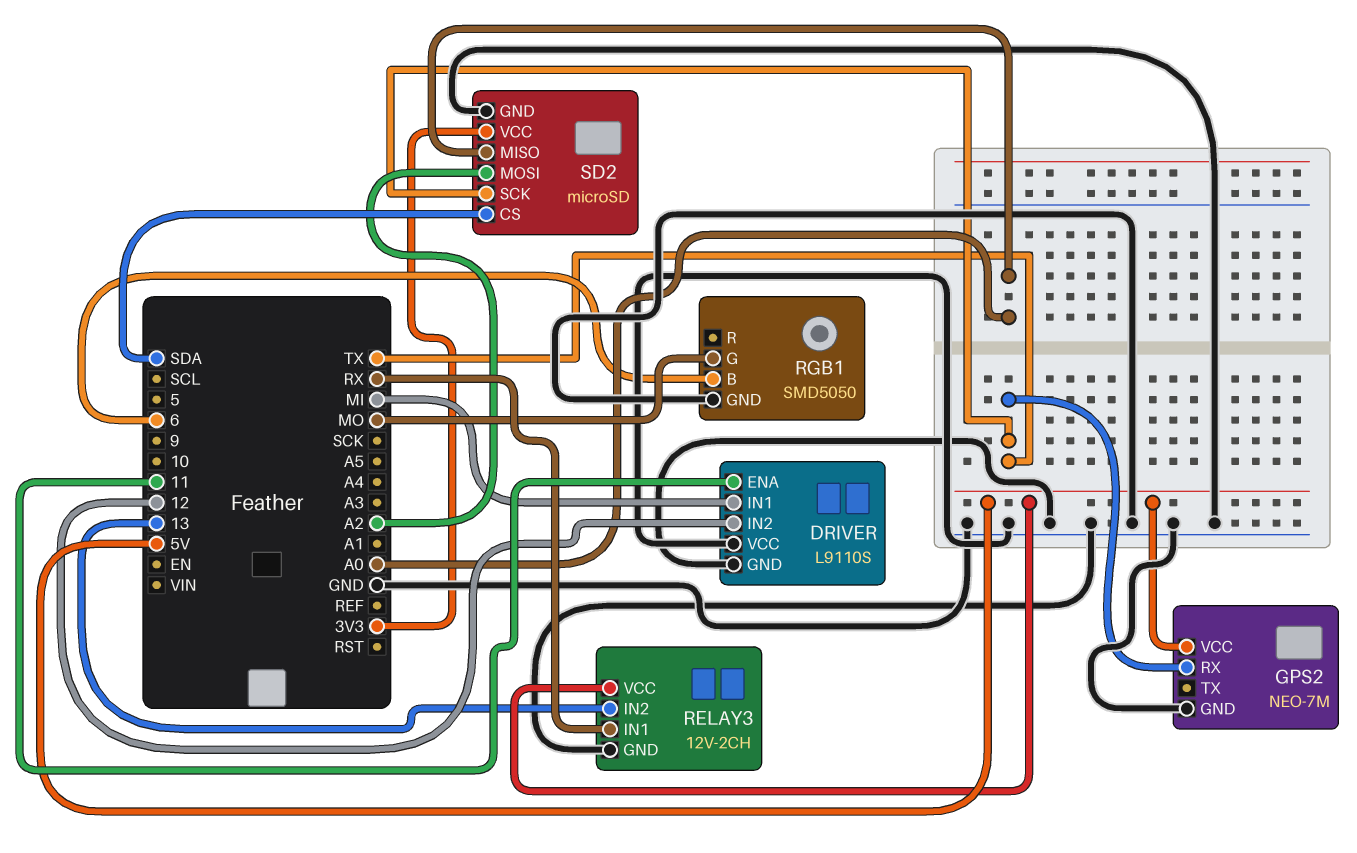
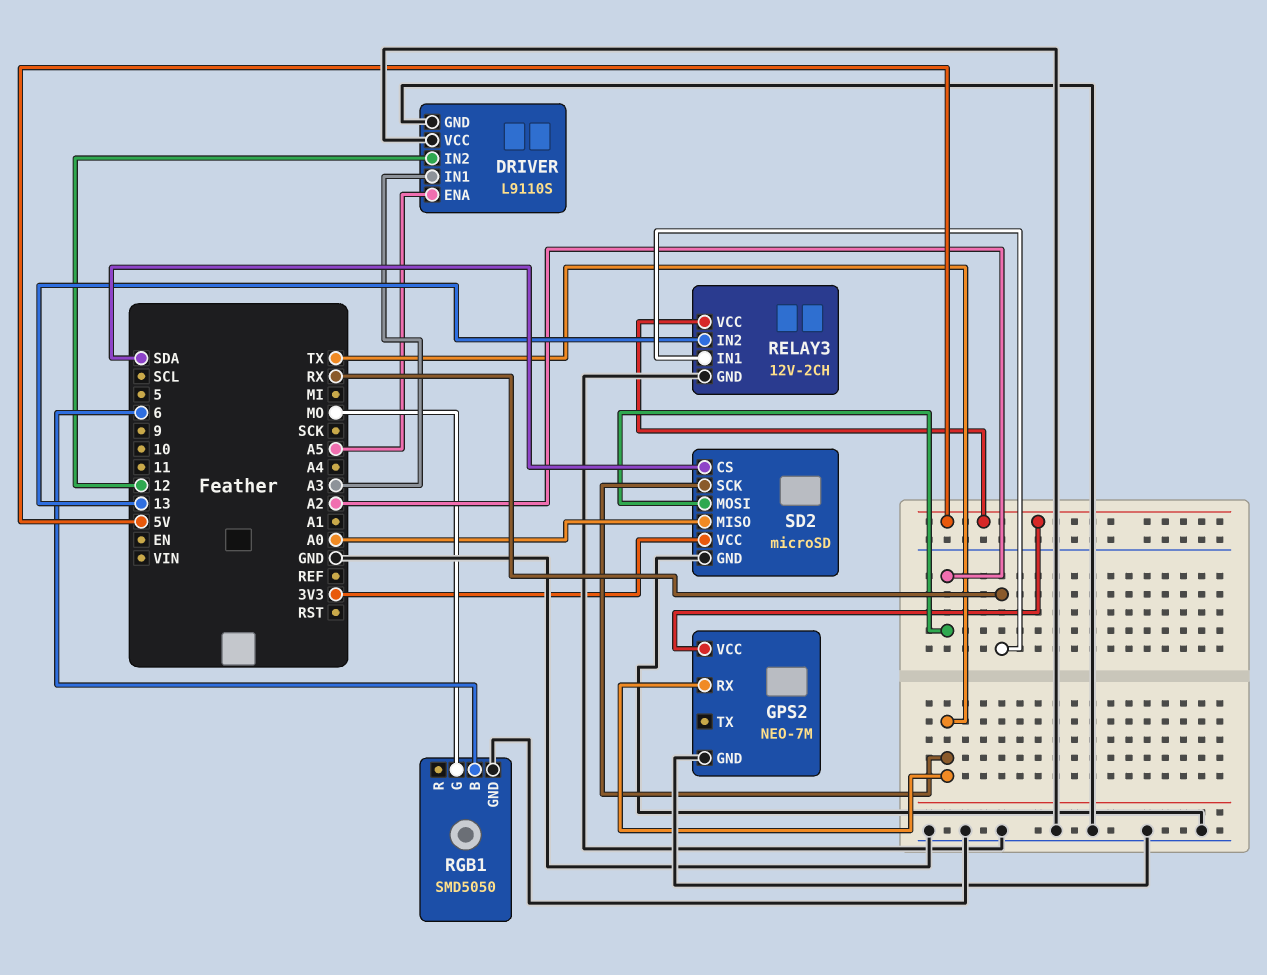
DRIVER pin ENA: 11 -> A5
DRIVER pin IN1: MI -> A3

